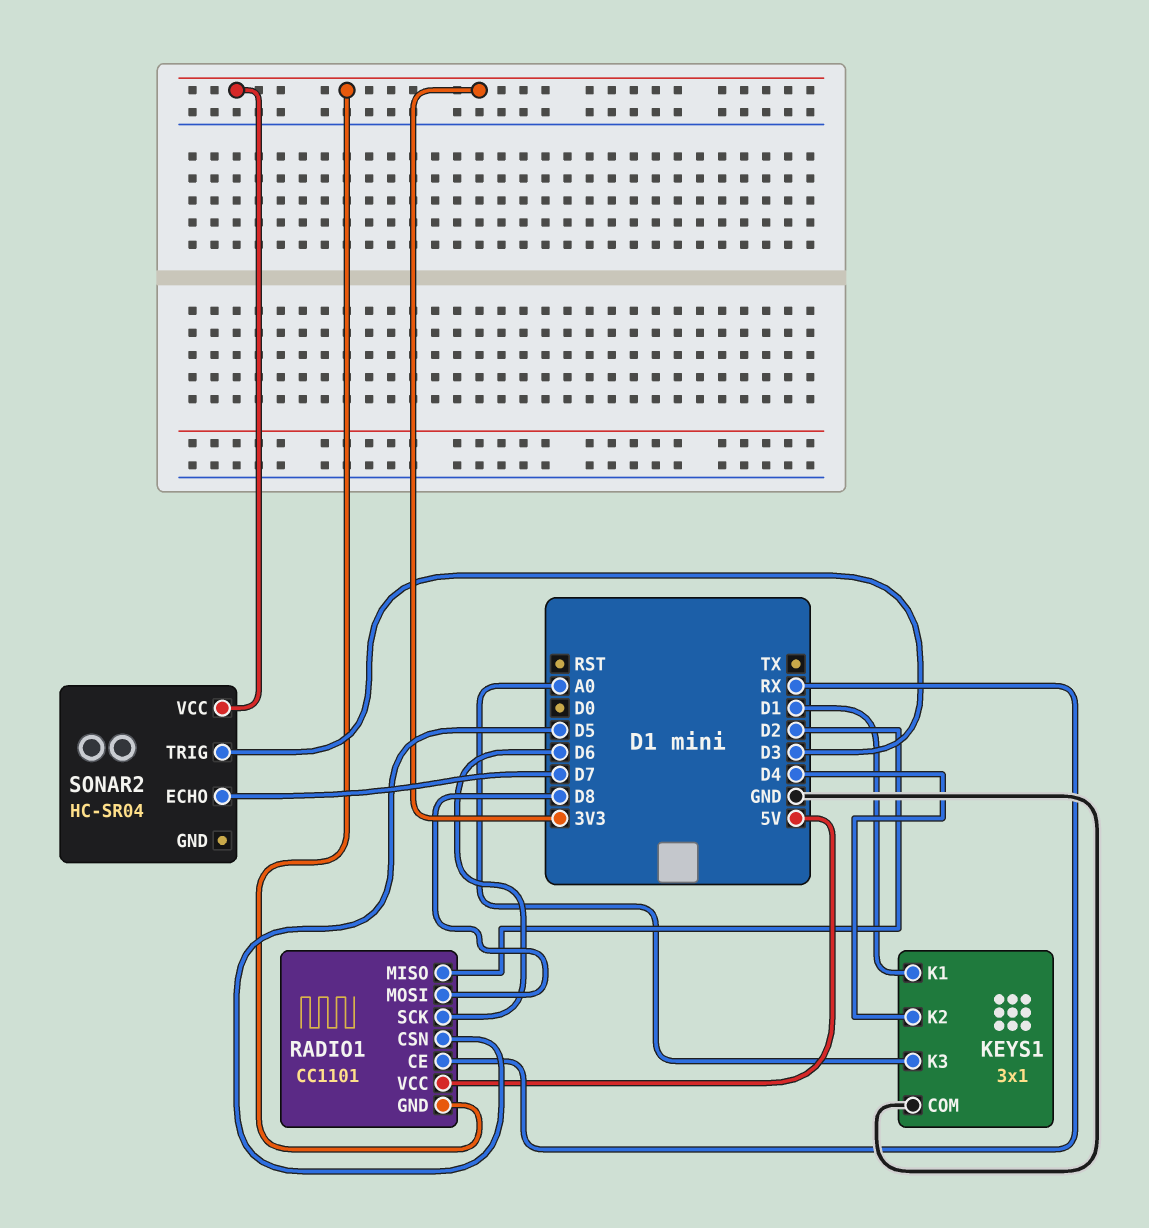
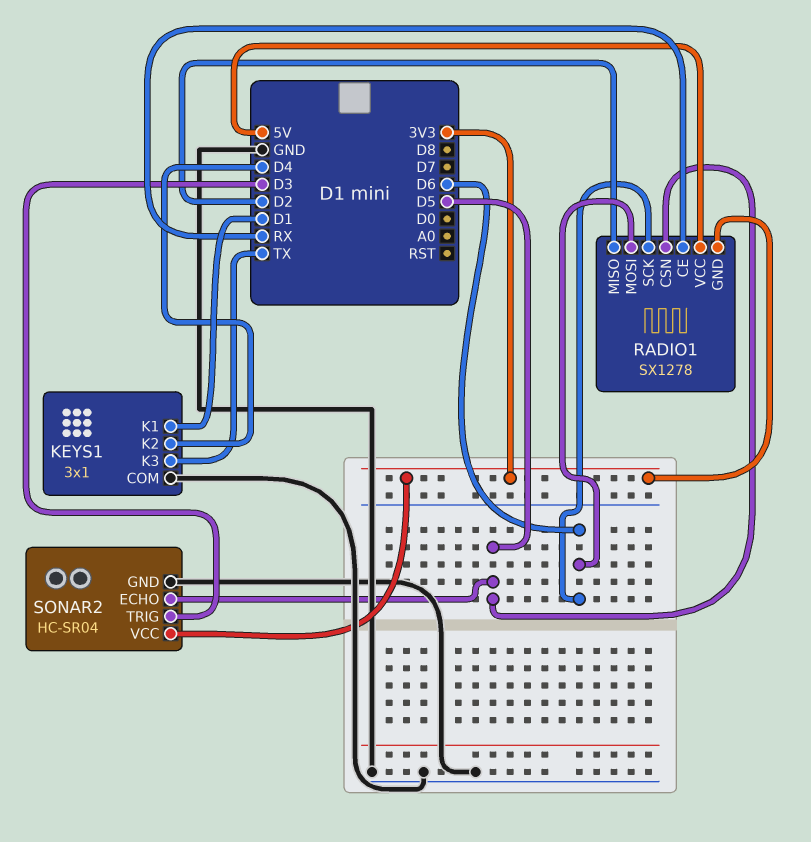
KEYS1 pin K3: A0 -> TX
RADIO1: CC1101 -> SX1278
RADIO1 pin MOSI: D8 -> D6
SONAR2 pin ECHO: D7 -> D5
SONAR2 pin GND: none -> GND

